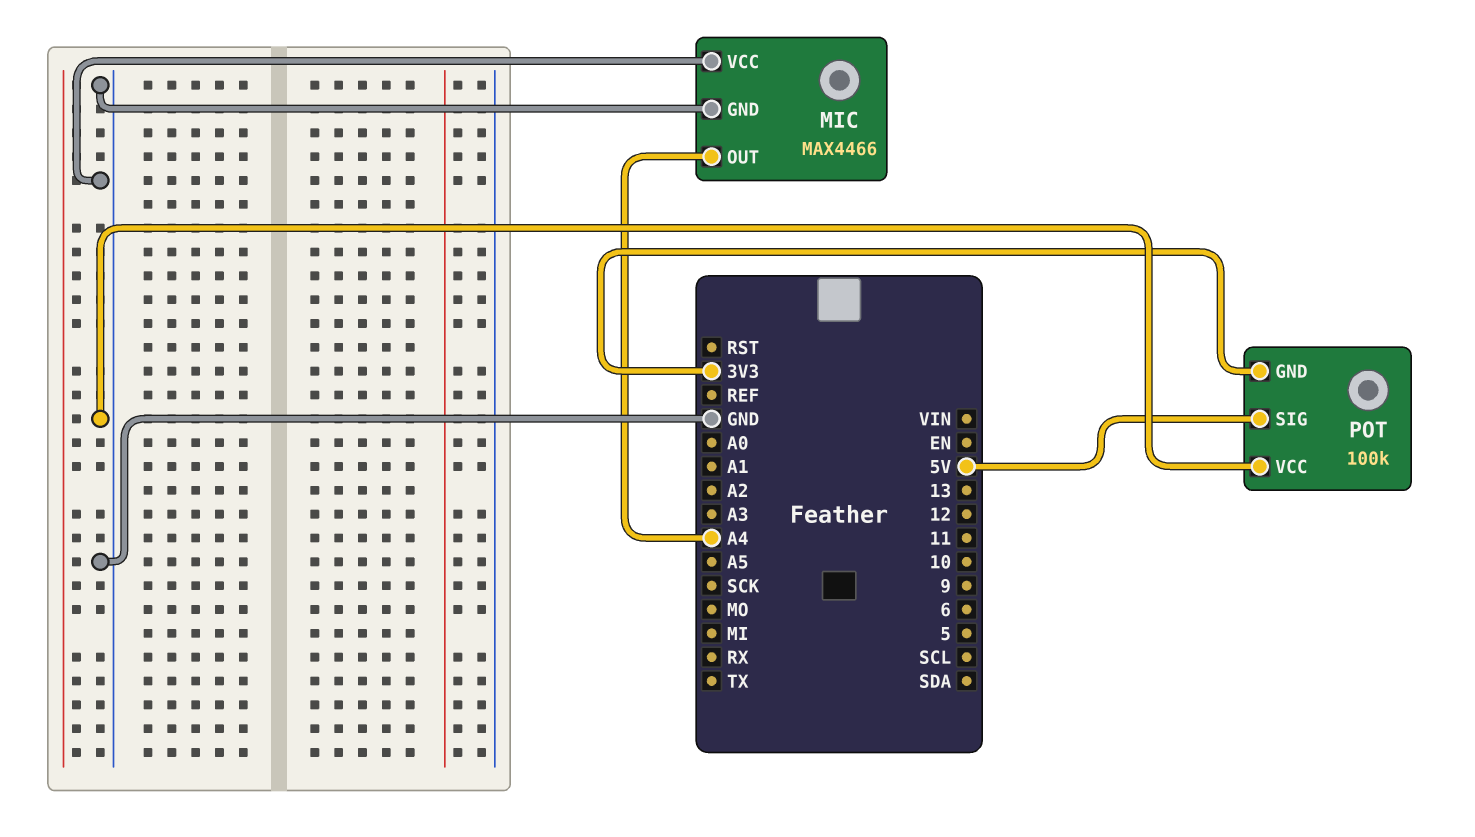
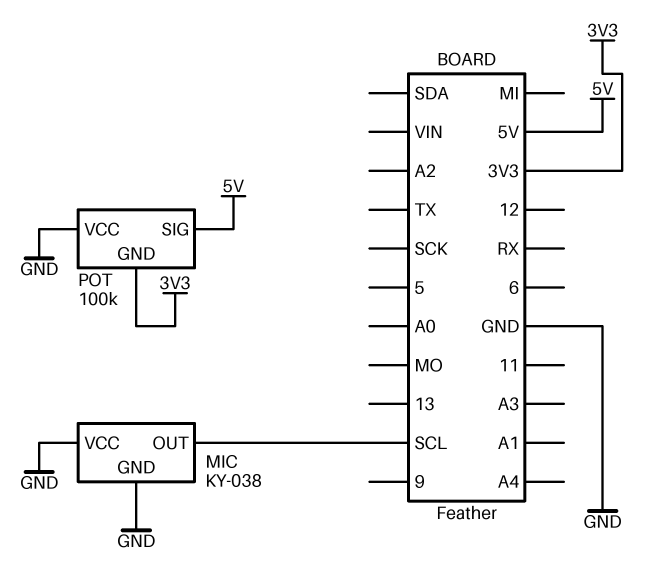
MIC: MAX4466 -> KY-038
MIC pin OUT: A4 -> SCL

